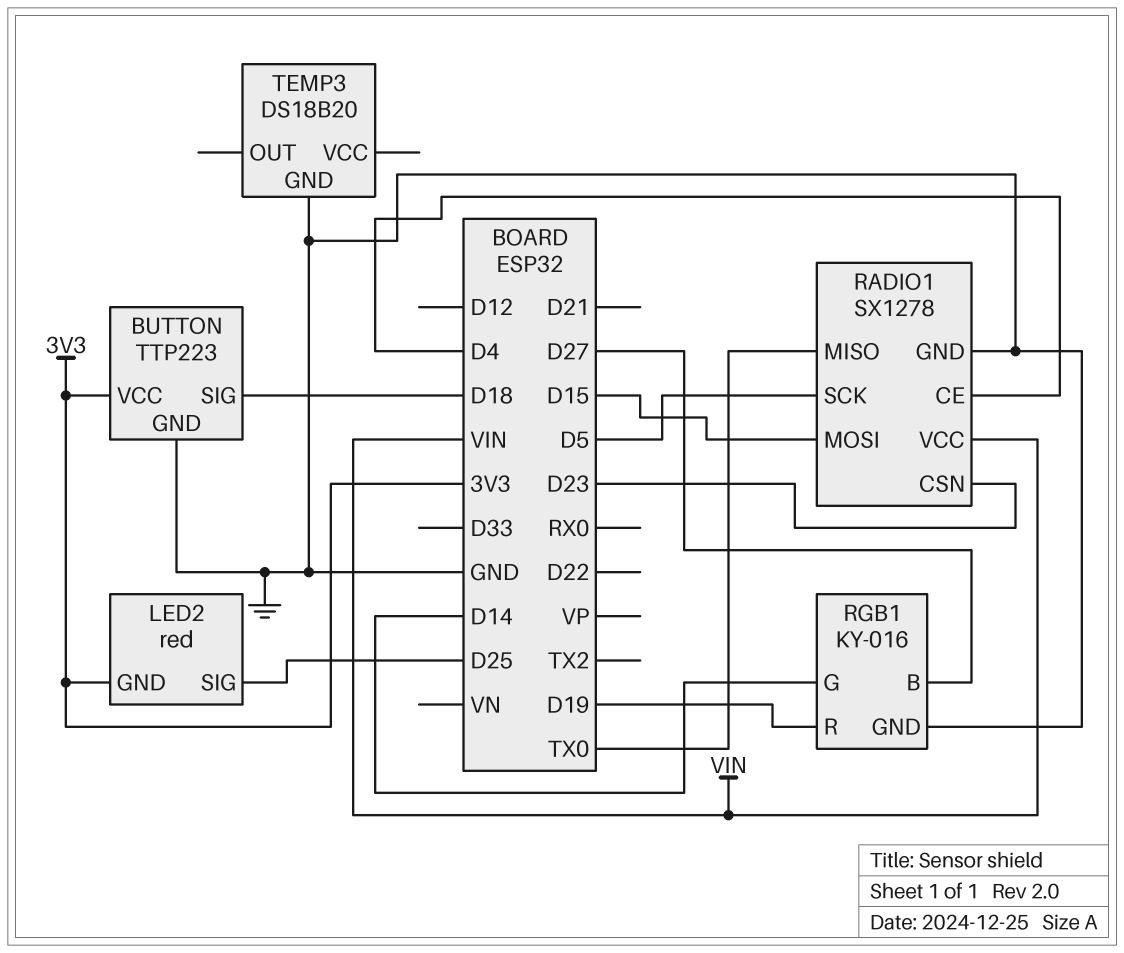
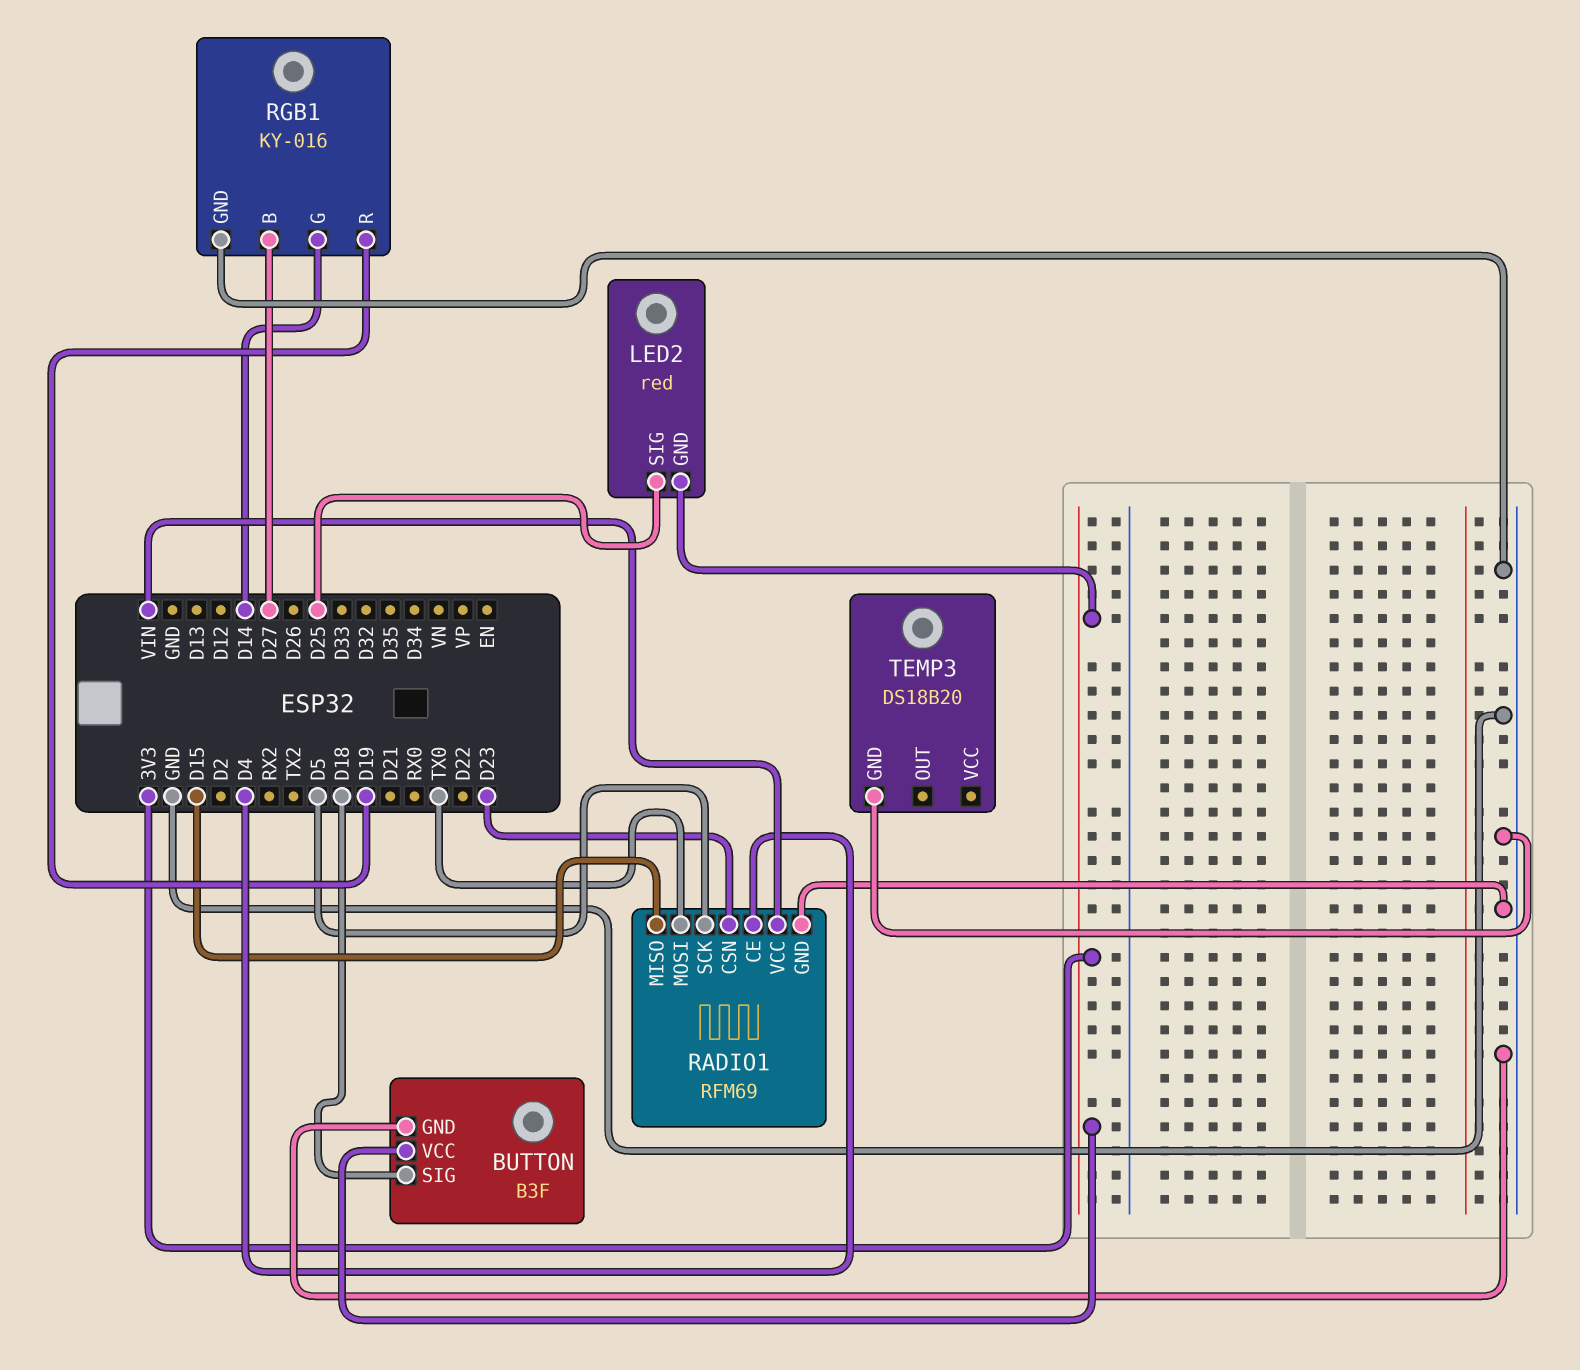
BUTTON: TTP223 -> B3F
RADIO1: SX1278 -> RFM69
RADIO1 pin MISO: TX0 -> D15
RADIO1 pin MOSI: D15 -> TX0

